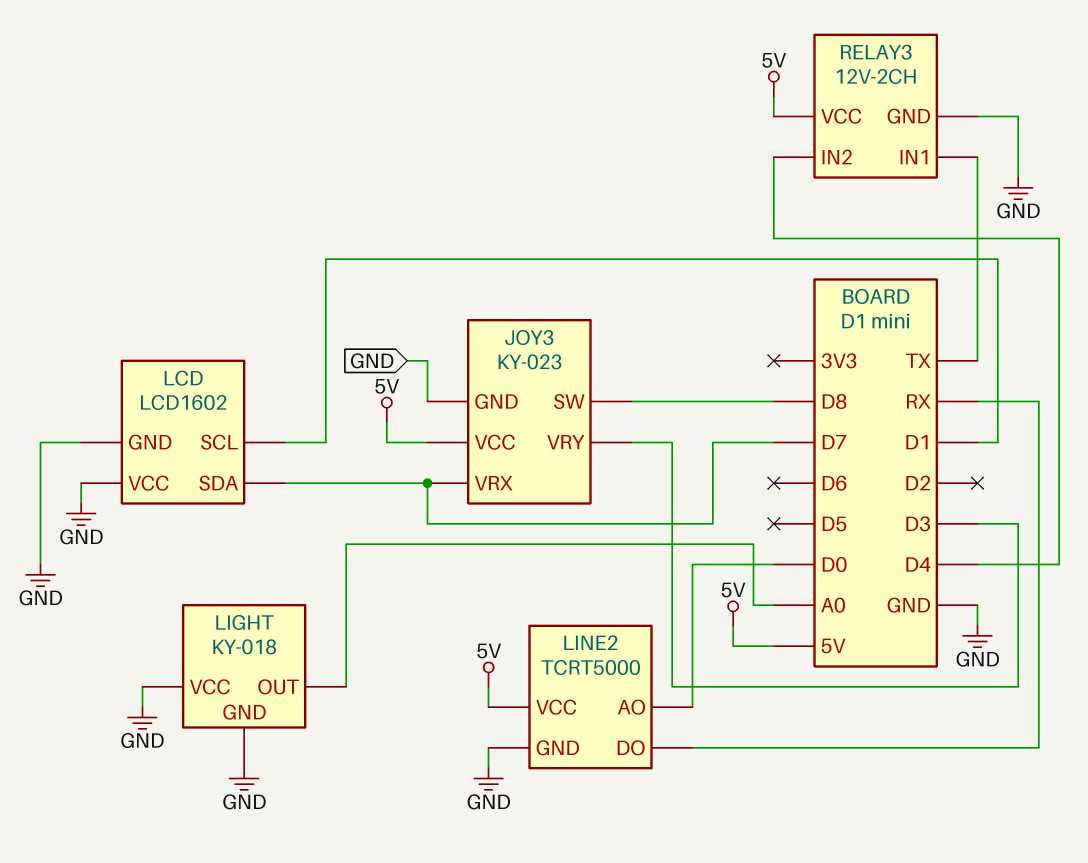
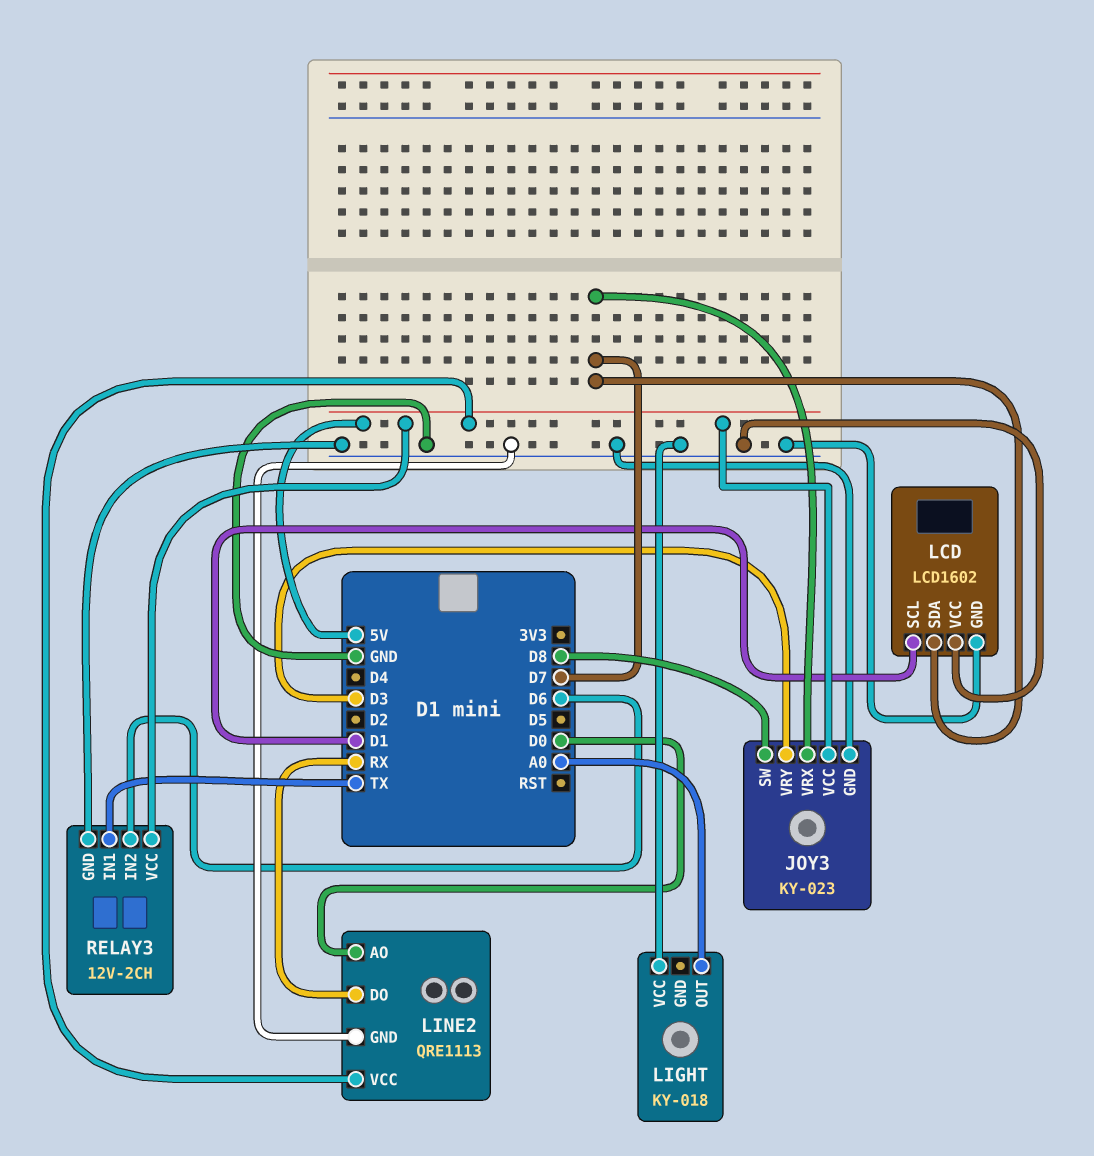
LIGHT pin GND: GND -> none
LINE2: TCRT5000 -> QRE1113
RELAY3 pin IN2: D4 -> D6

